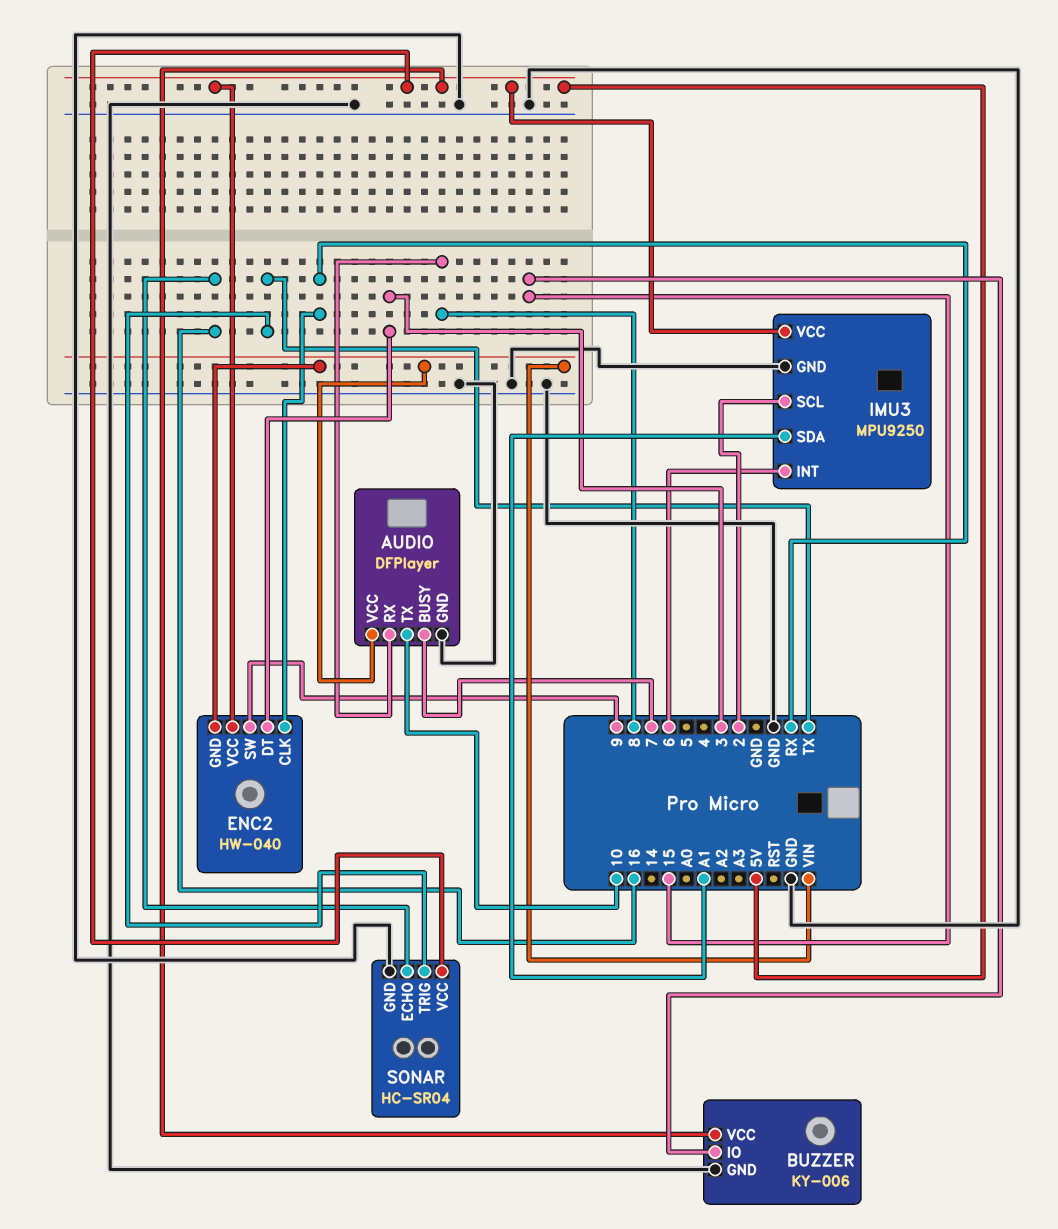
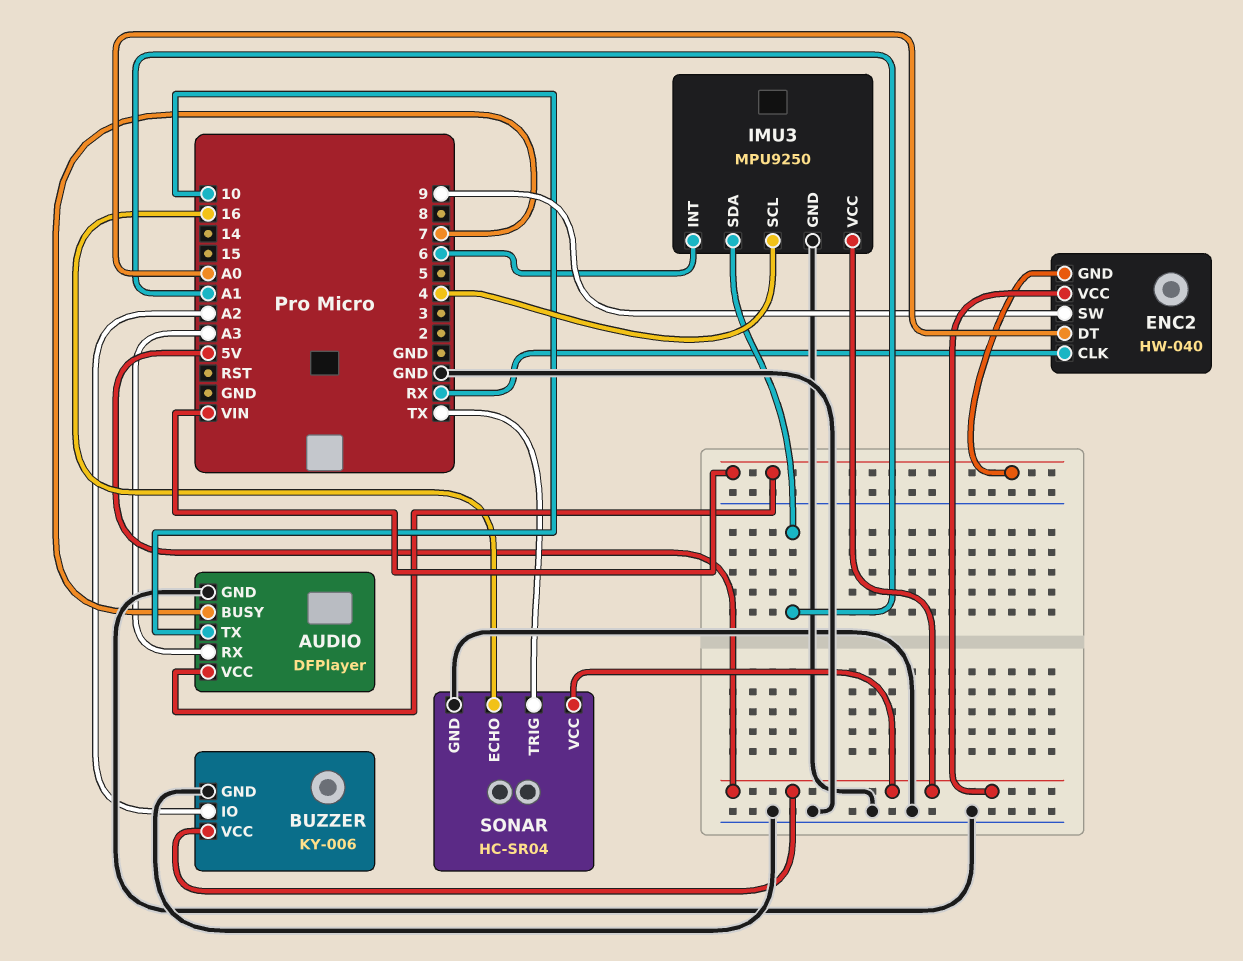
AUDIO pin RX: 8 -> A3
BUZZER pin IO: 15 -> A2
ENC2 pin DT: 3 -> A0
IMU3 pin SCL: 2 -> 4

